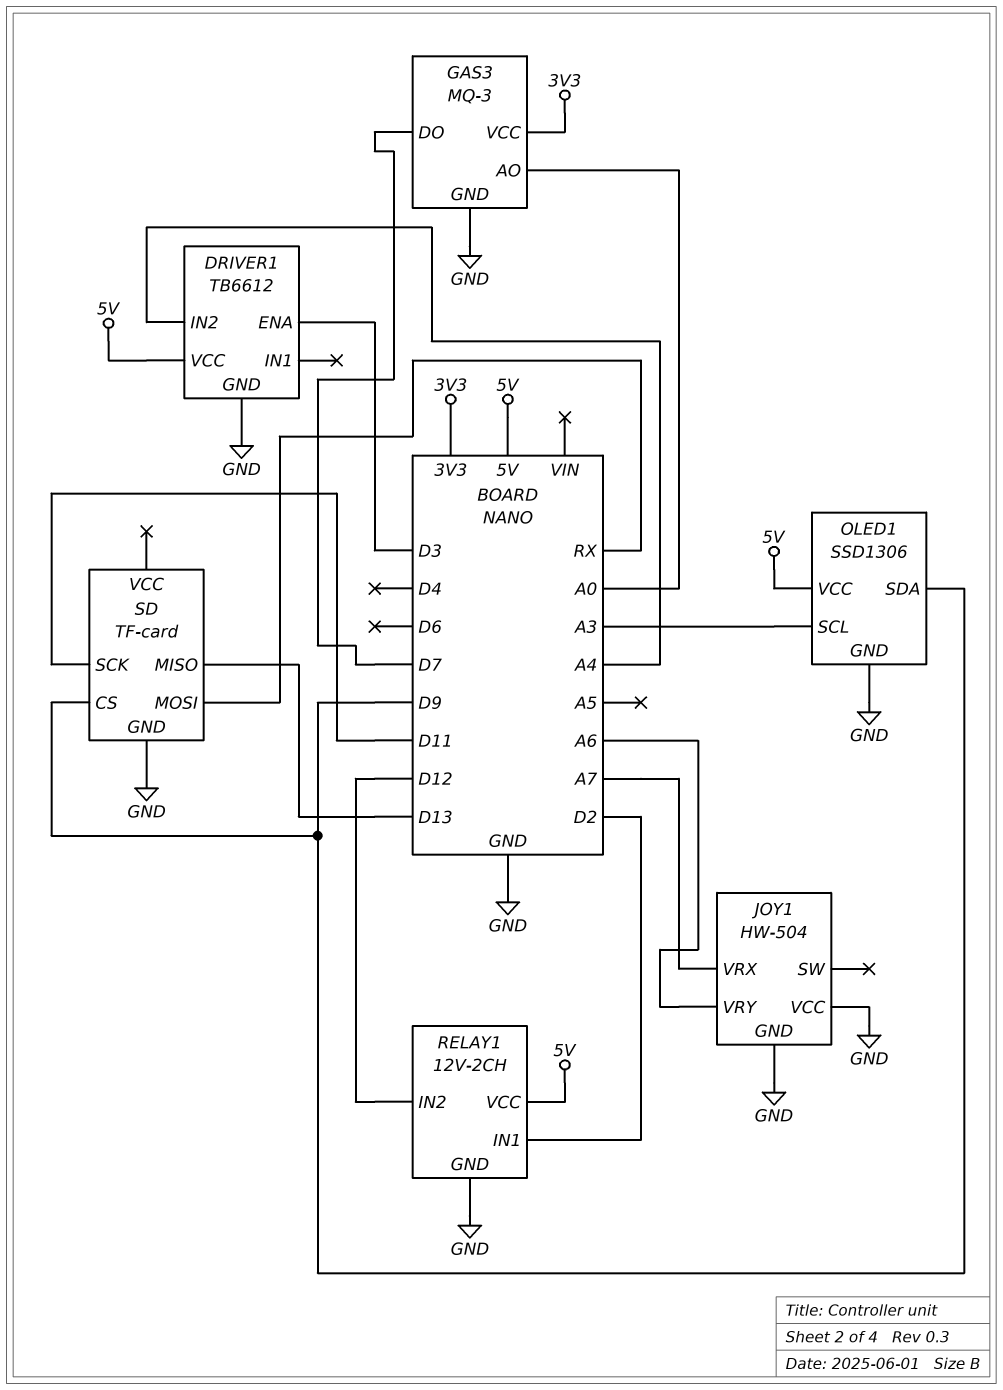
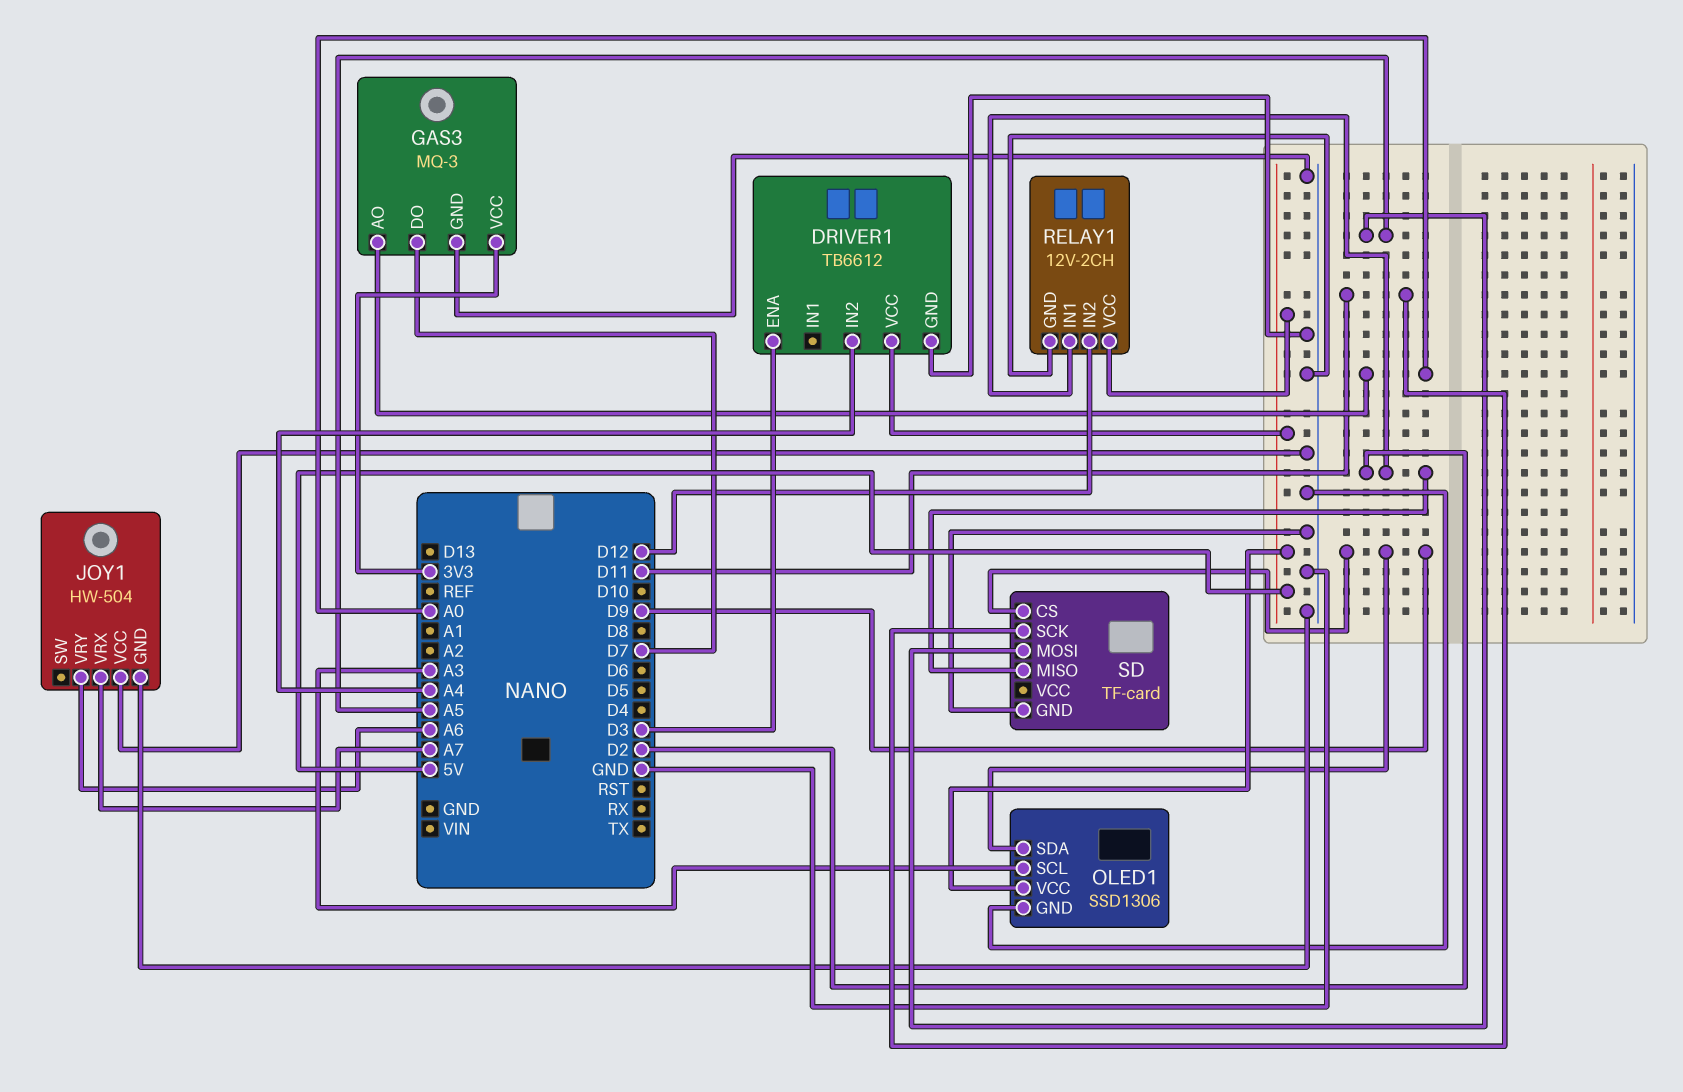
SD pin MISO: D13 -> D2
SD pin MOSI: RX -> A5

